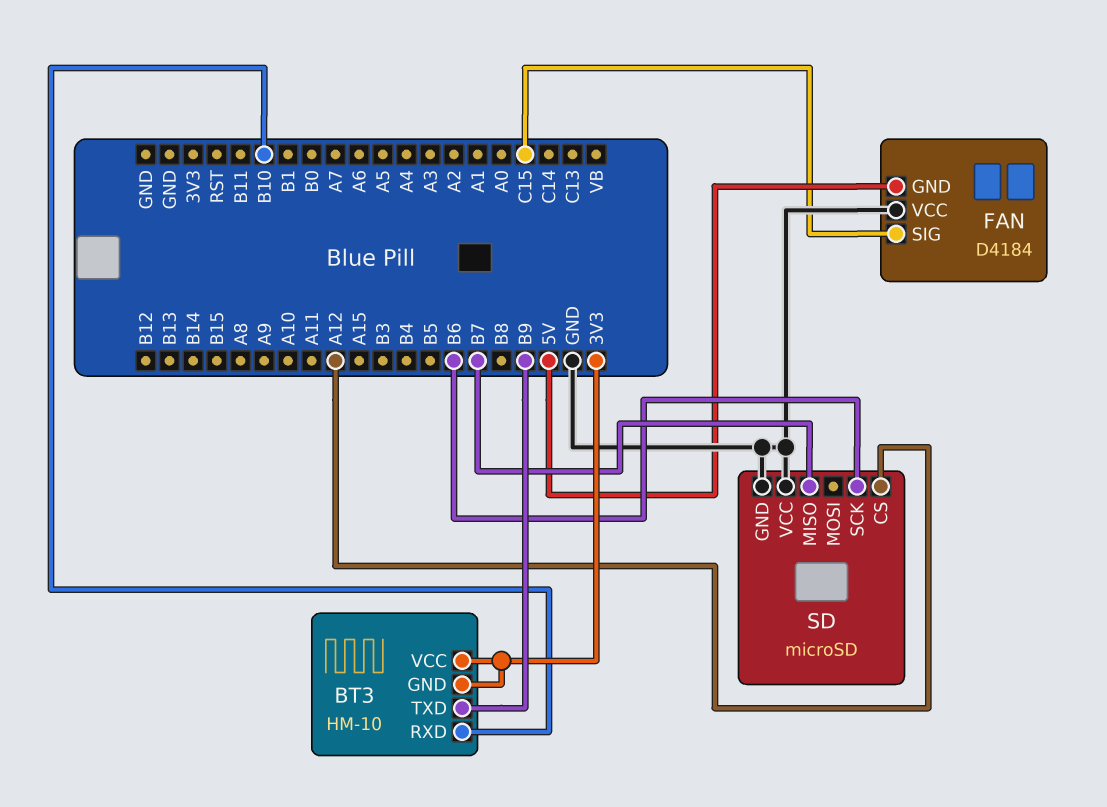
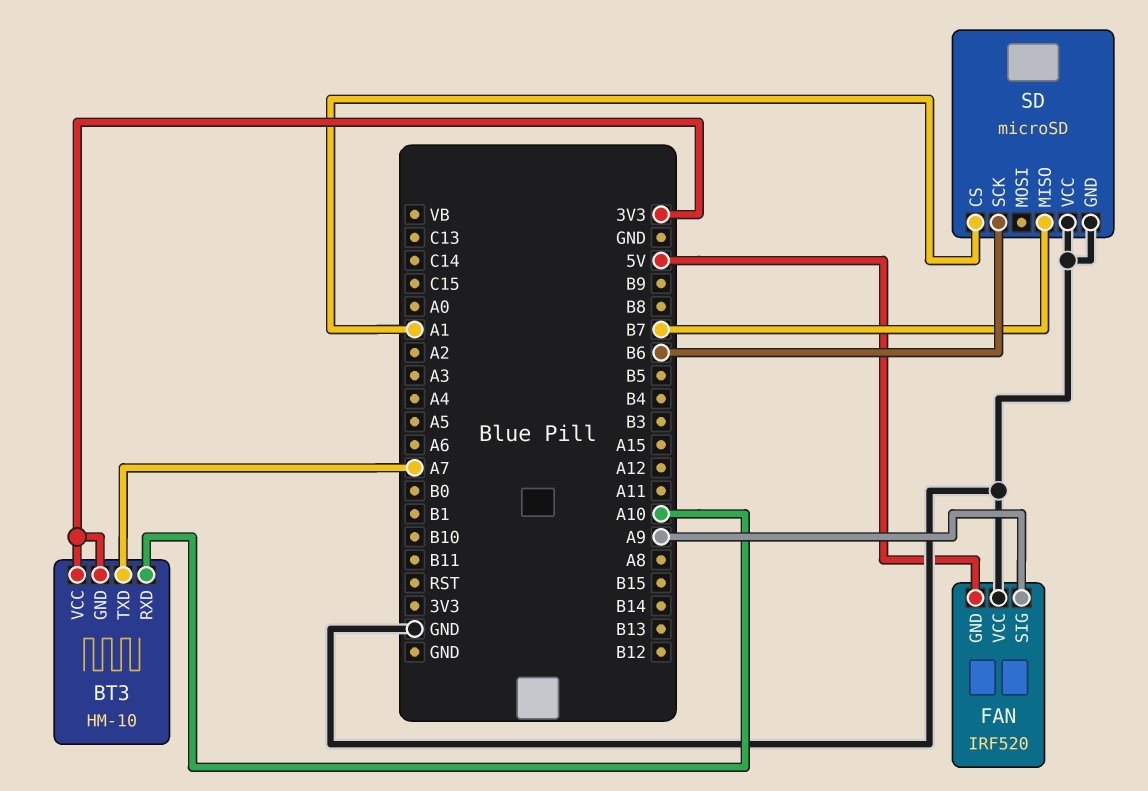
BT3 pin RXD: B10 -> A10
BT3 pin TXD: B9 -> A7
FAN: D4184 -> IRF520
FAN pin SIG: C15 -> A9
SD pin CS: A12 -> A1

